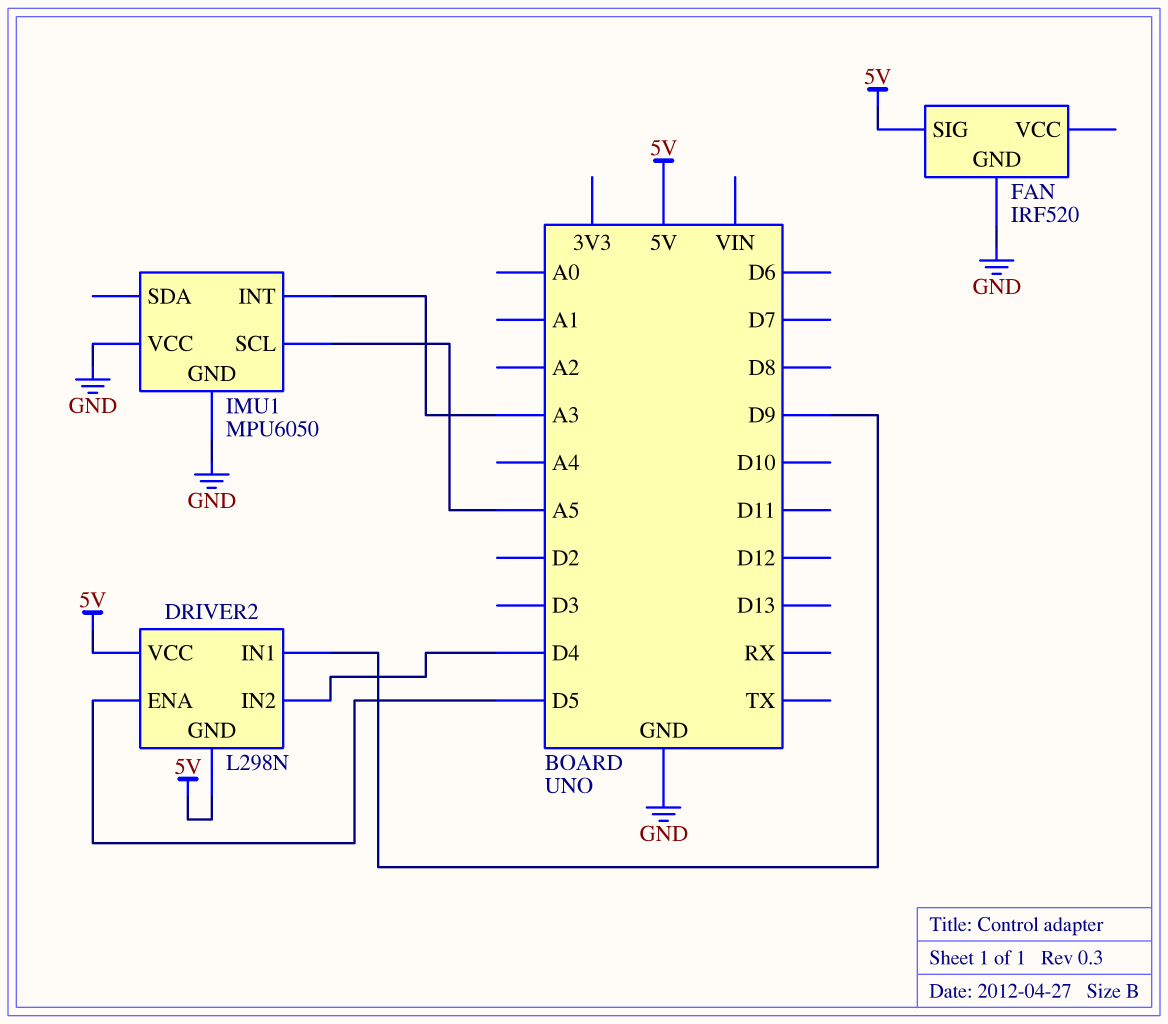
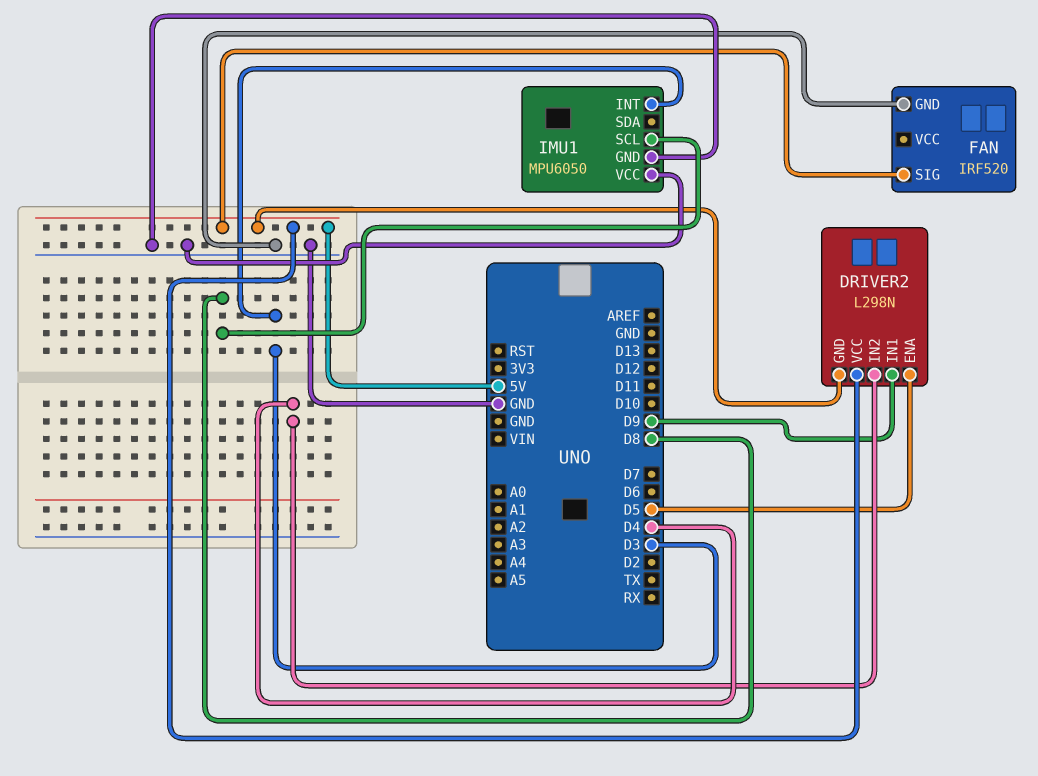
IMU1 pin INT: A3 -> D3
IMU1 pin SCL: A5 -> D8

